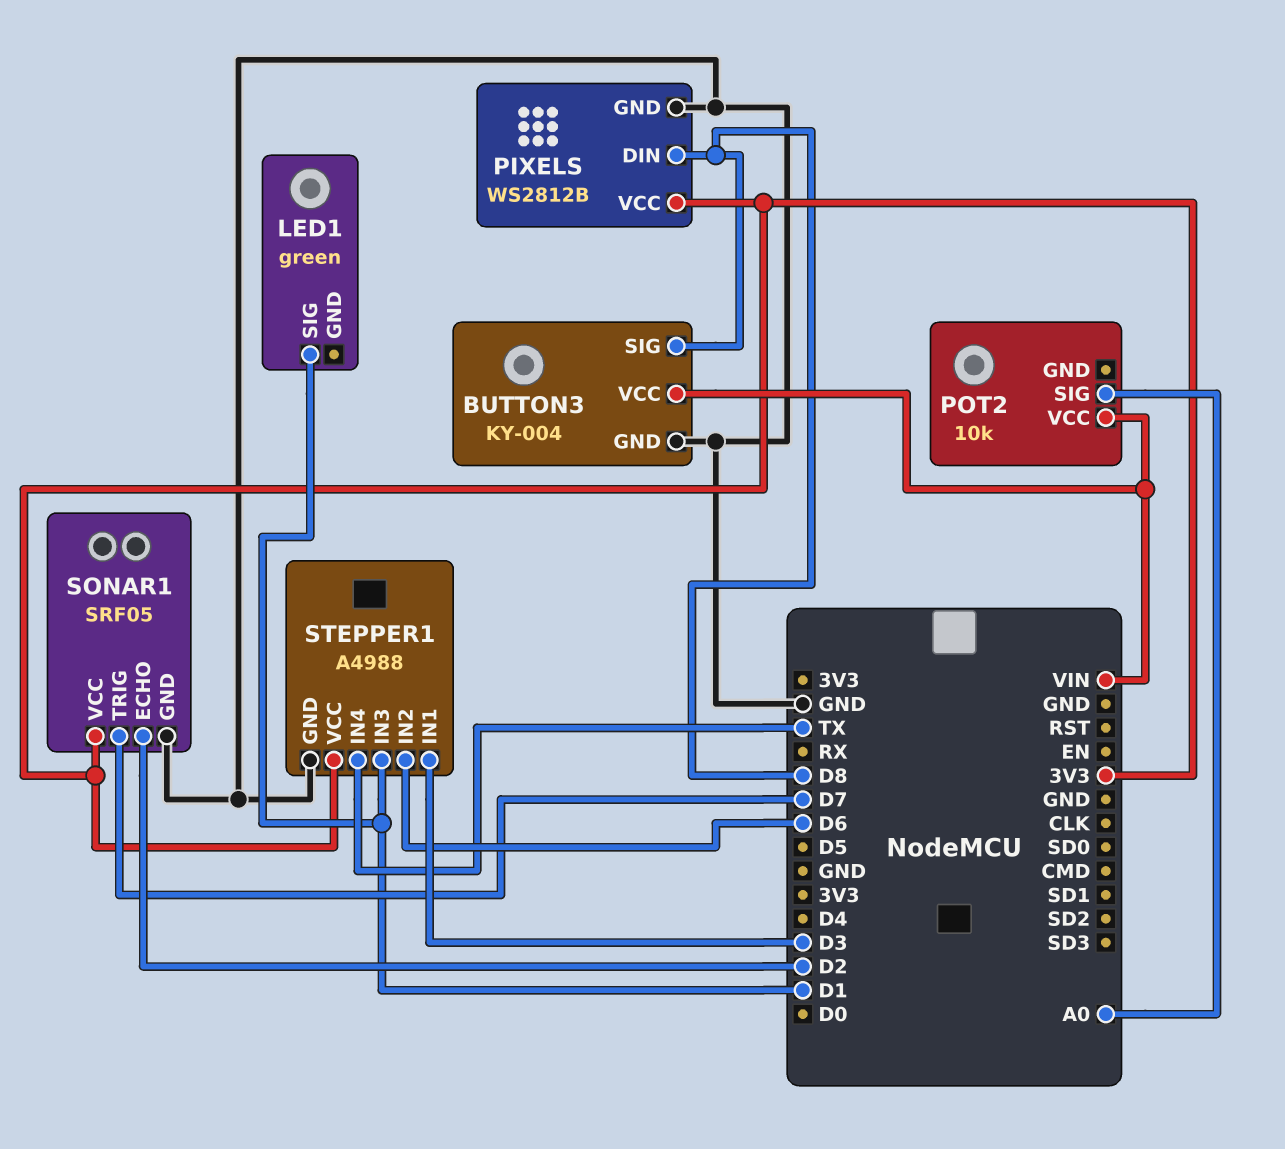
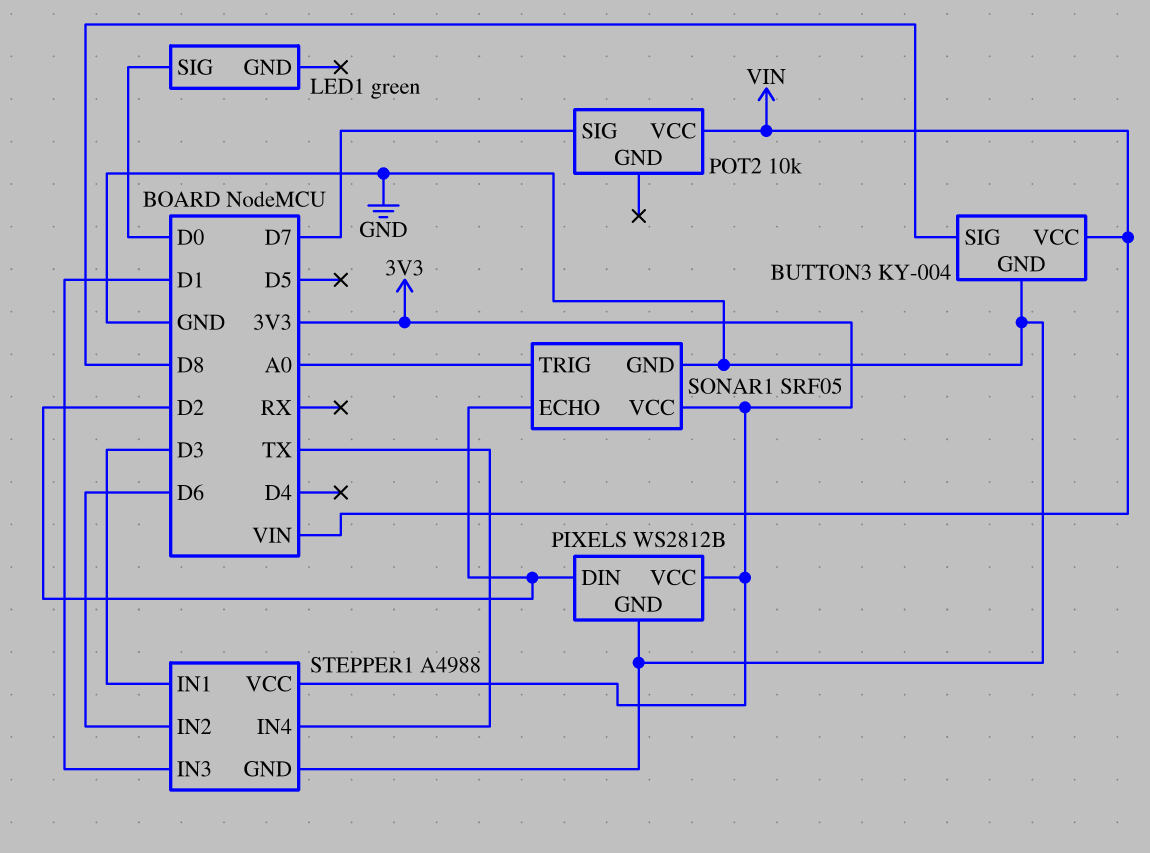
LED1 pin SIG: D1 -> D0
PIXELS pin DIN: D8 -> D2
POT2 pin SIG: A0 -> D7
SONAR1 pin TRIG: D7 -> A0

